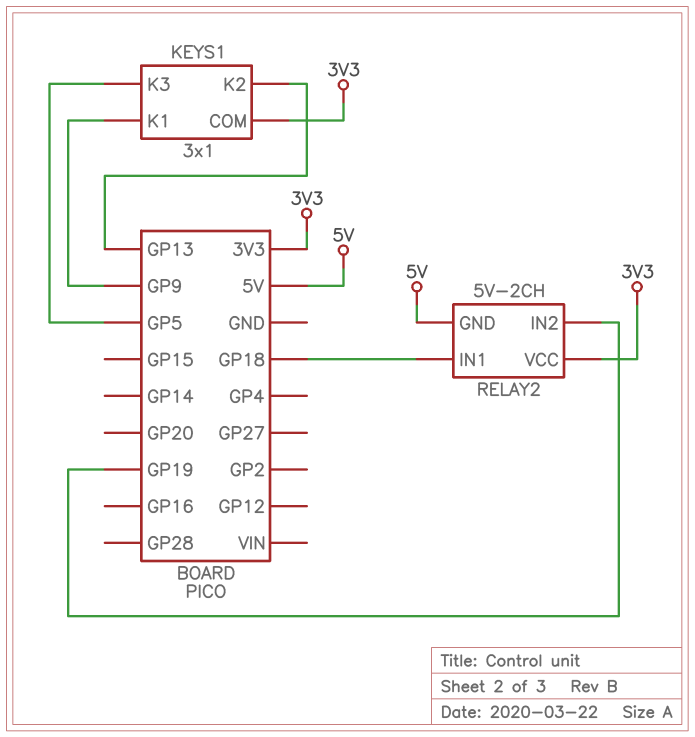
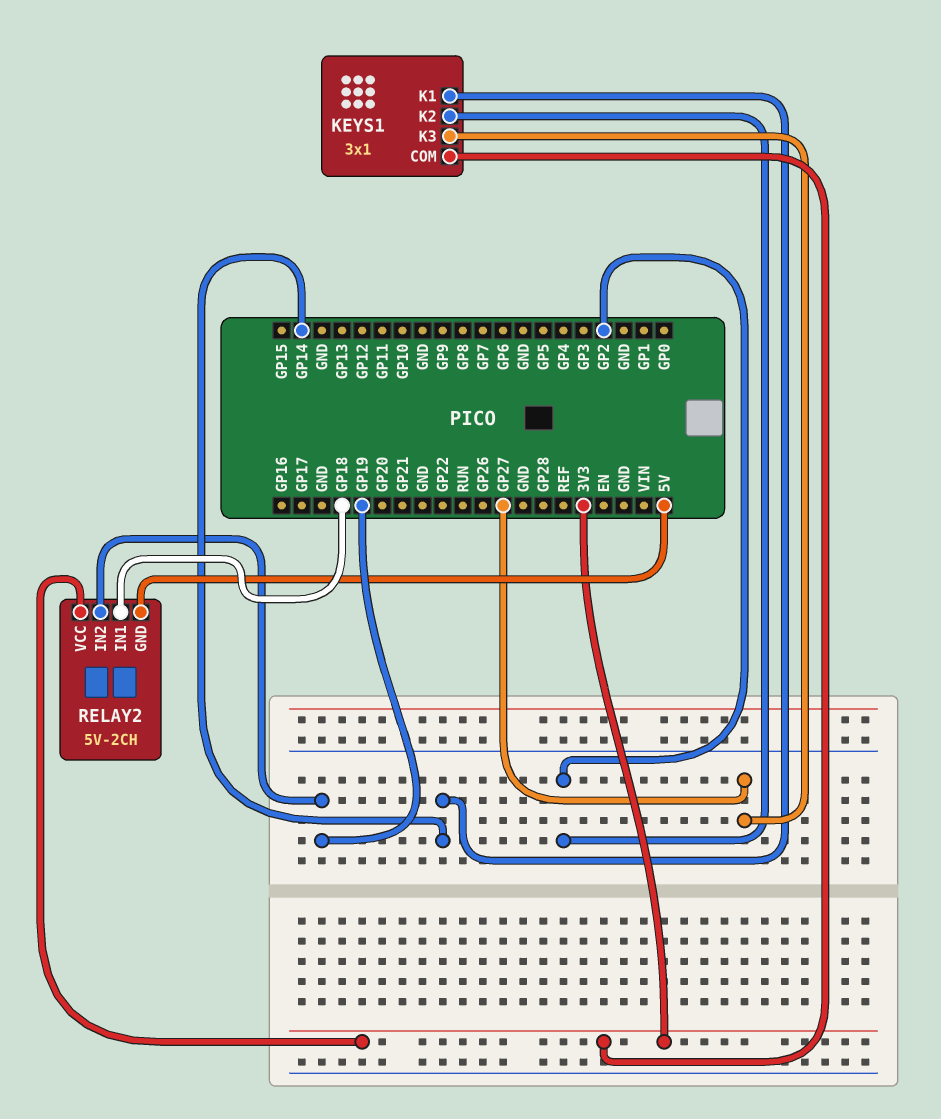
KEYS1 pin K1: GP9 -> GP14
KEYS1 pin K2: GP13 -> GP2
KEYS1 pin K3: GP5 -> GP27

